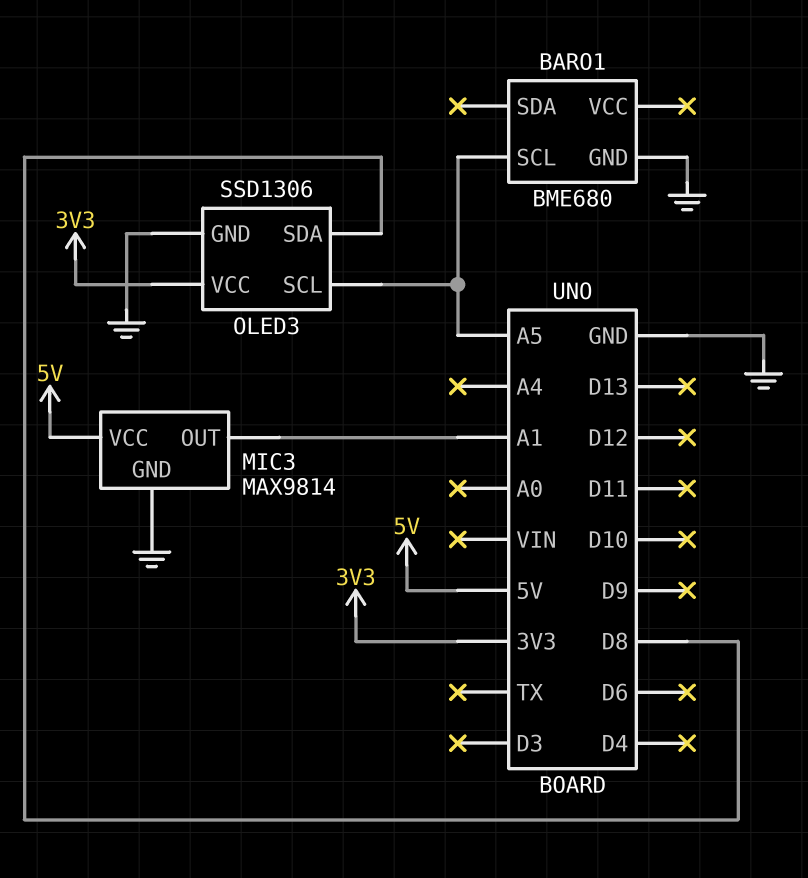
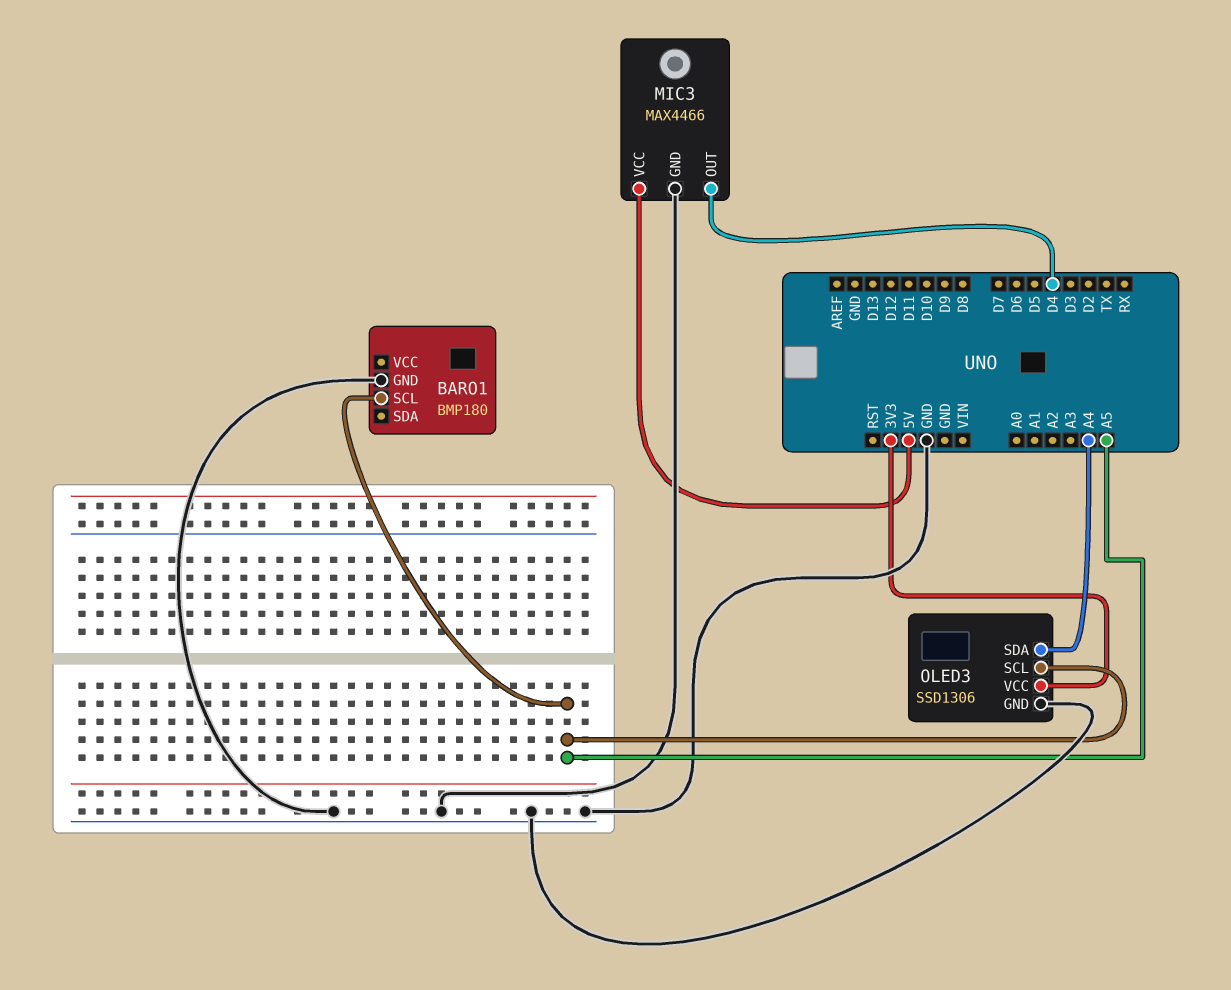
BARO1: BME680 -> BMP180
MIC3: MAX9814 -> MAX4466
MIC3 pin OUT: A1 -> D4
OLED3 pin SDA: D8 -> A4

